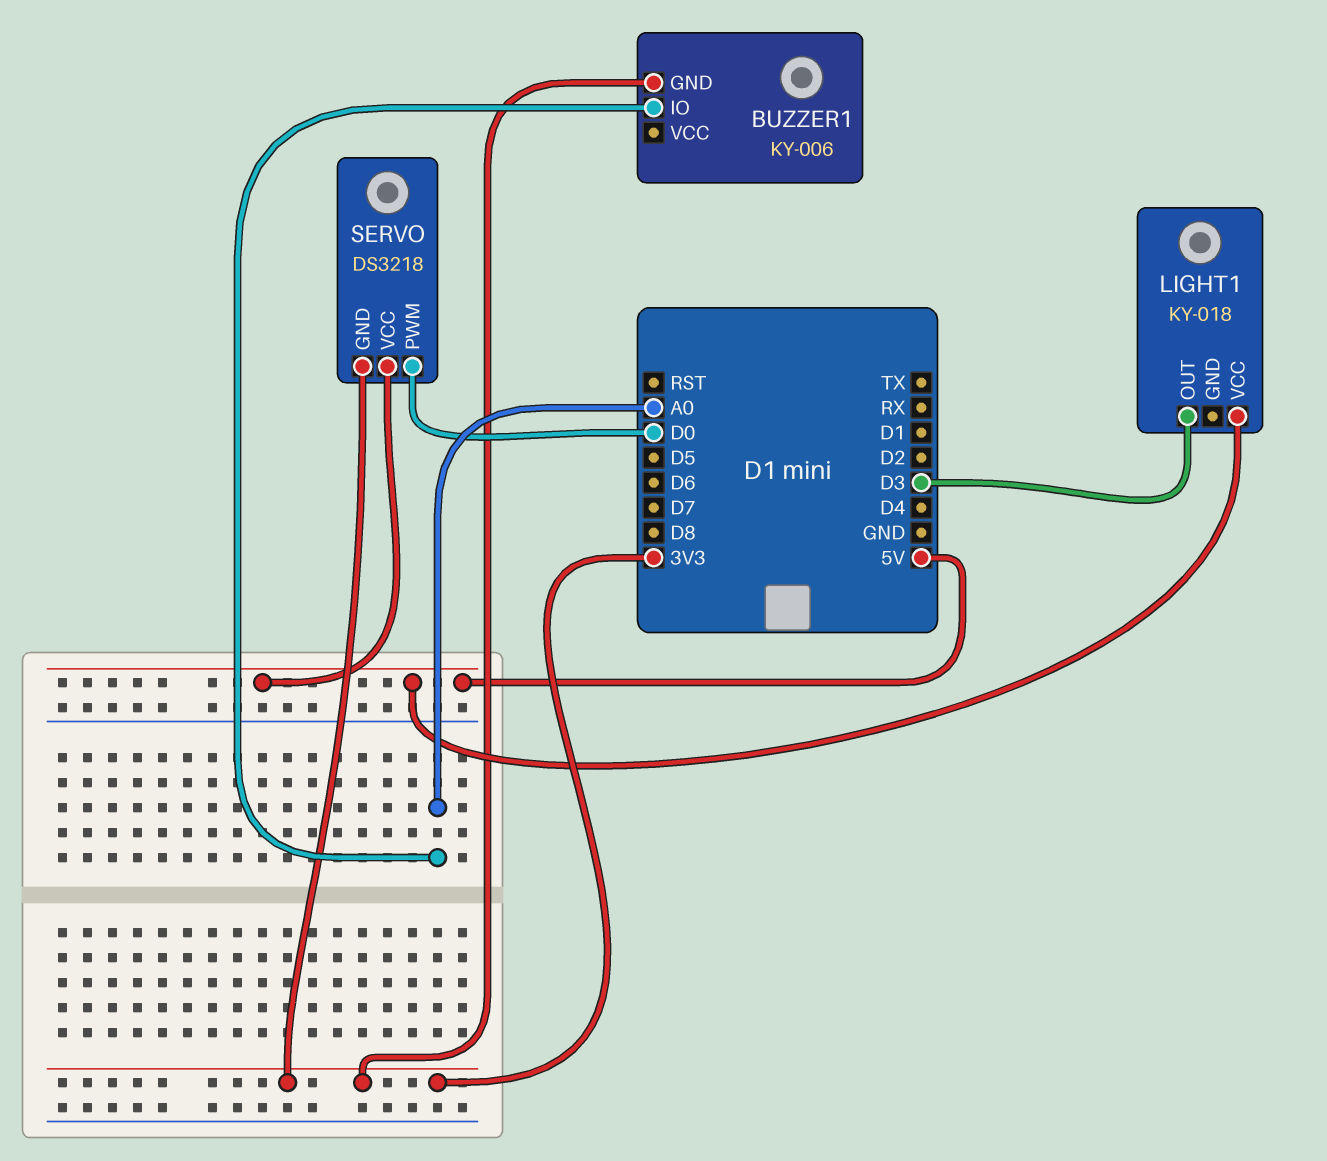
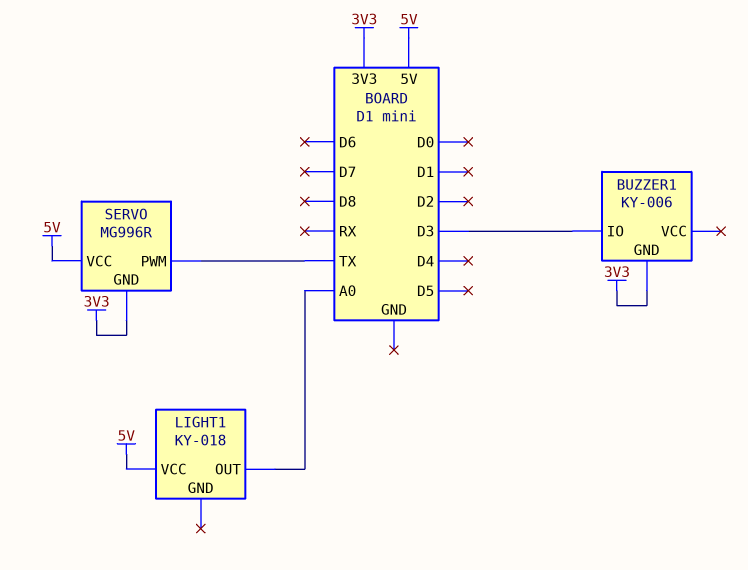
BUZZER1 pin IO: A0 -> D3
LIGHT1 pin OUT: D3 -> A0
SERVO: DS3218 -> MG996R
SERVO pin PWM: D0 -> TX

